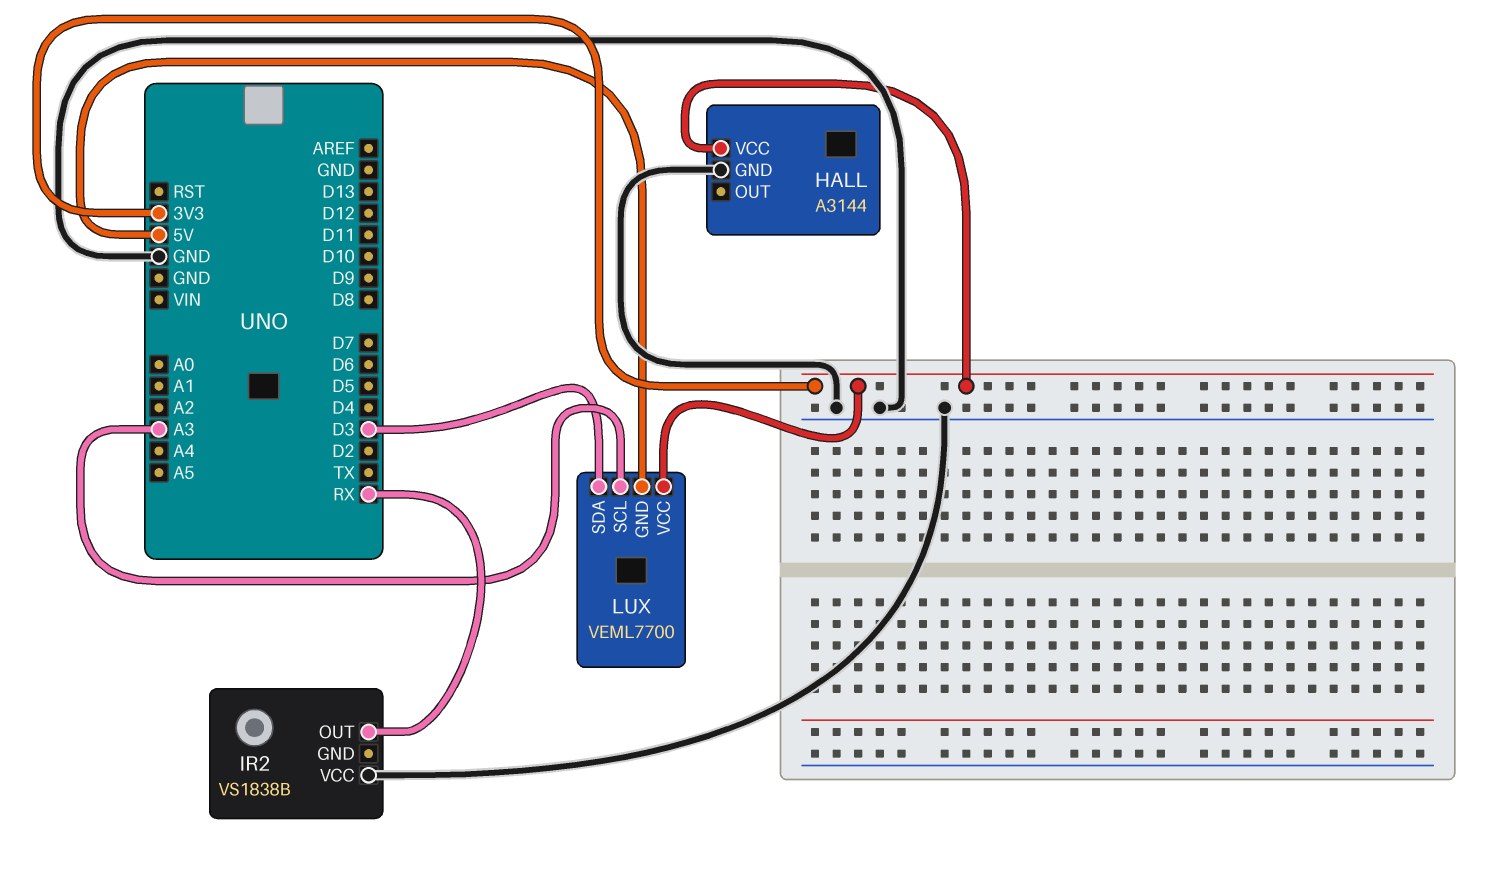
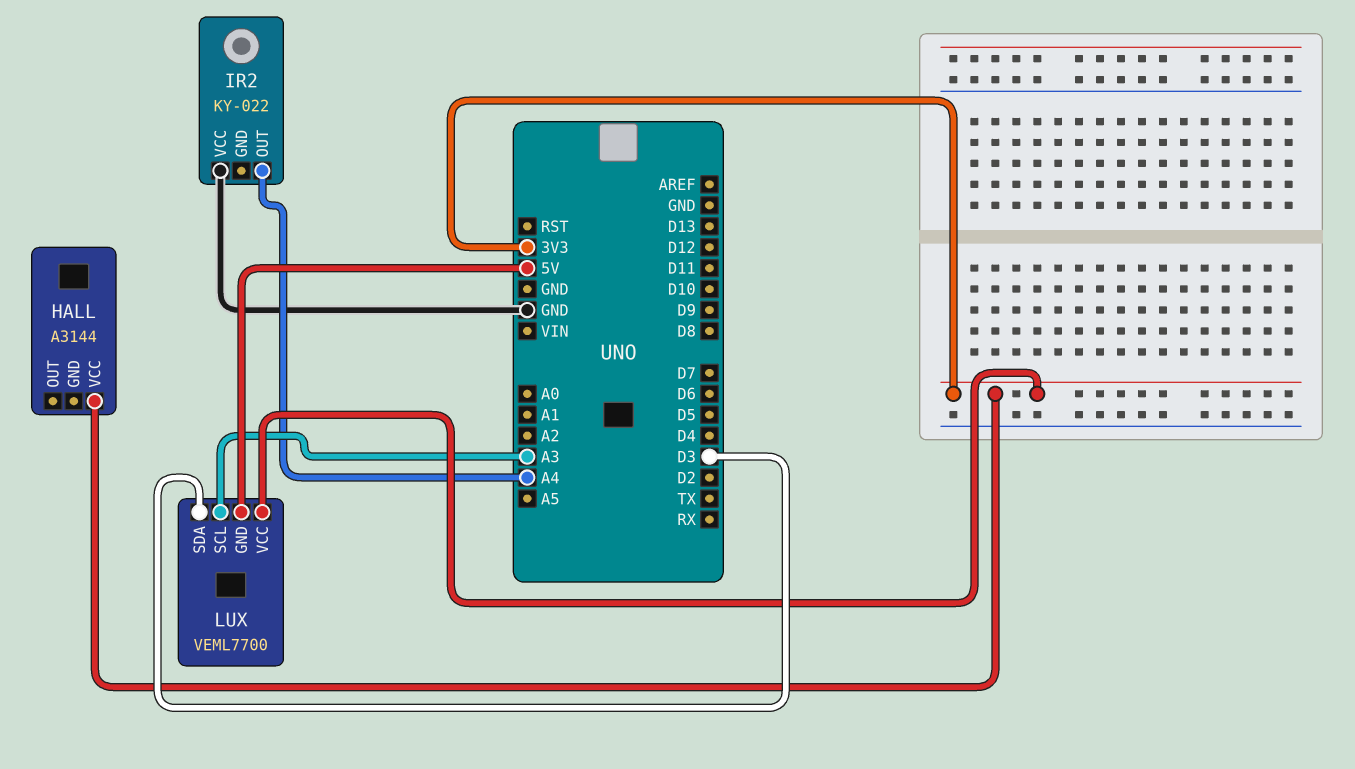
HALL pin GND: GND -> none
IR2: VS1838B -> KY-022
IR2 pin OUT: RX -> A4

